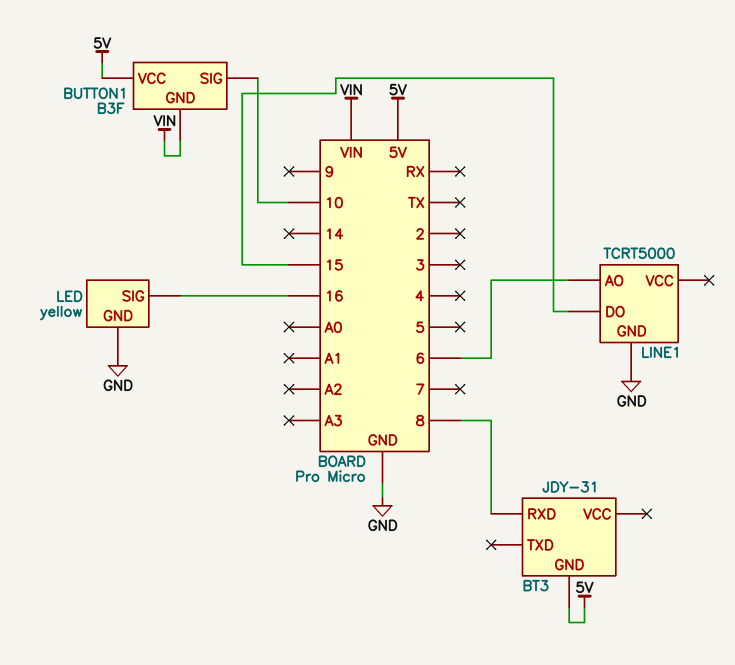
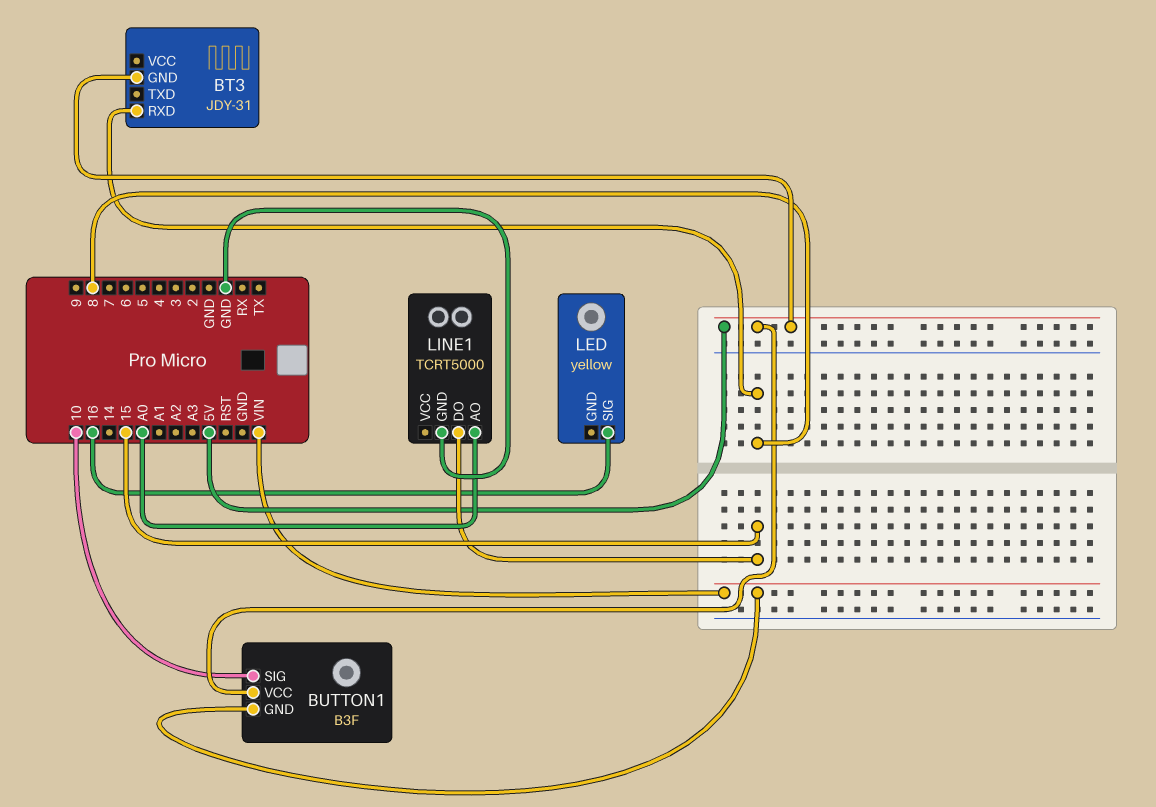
LED pin GND: GND -> none
LINE1 pin AO: 6 -> A0

